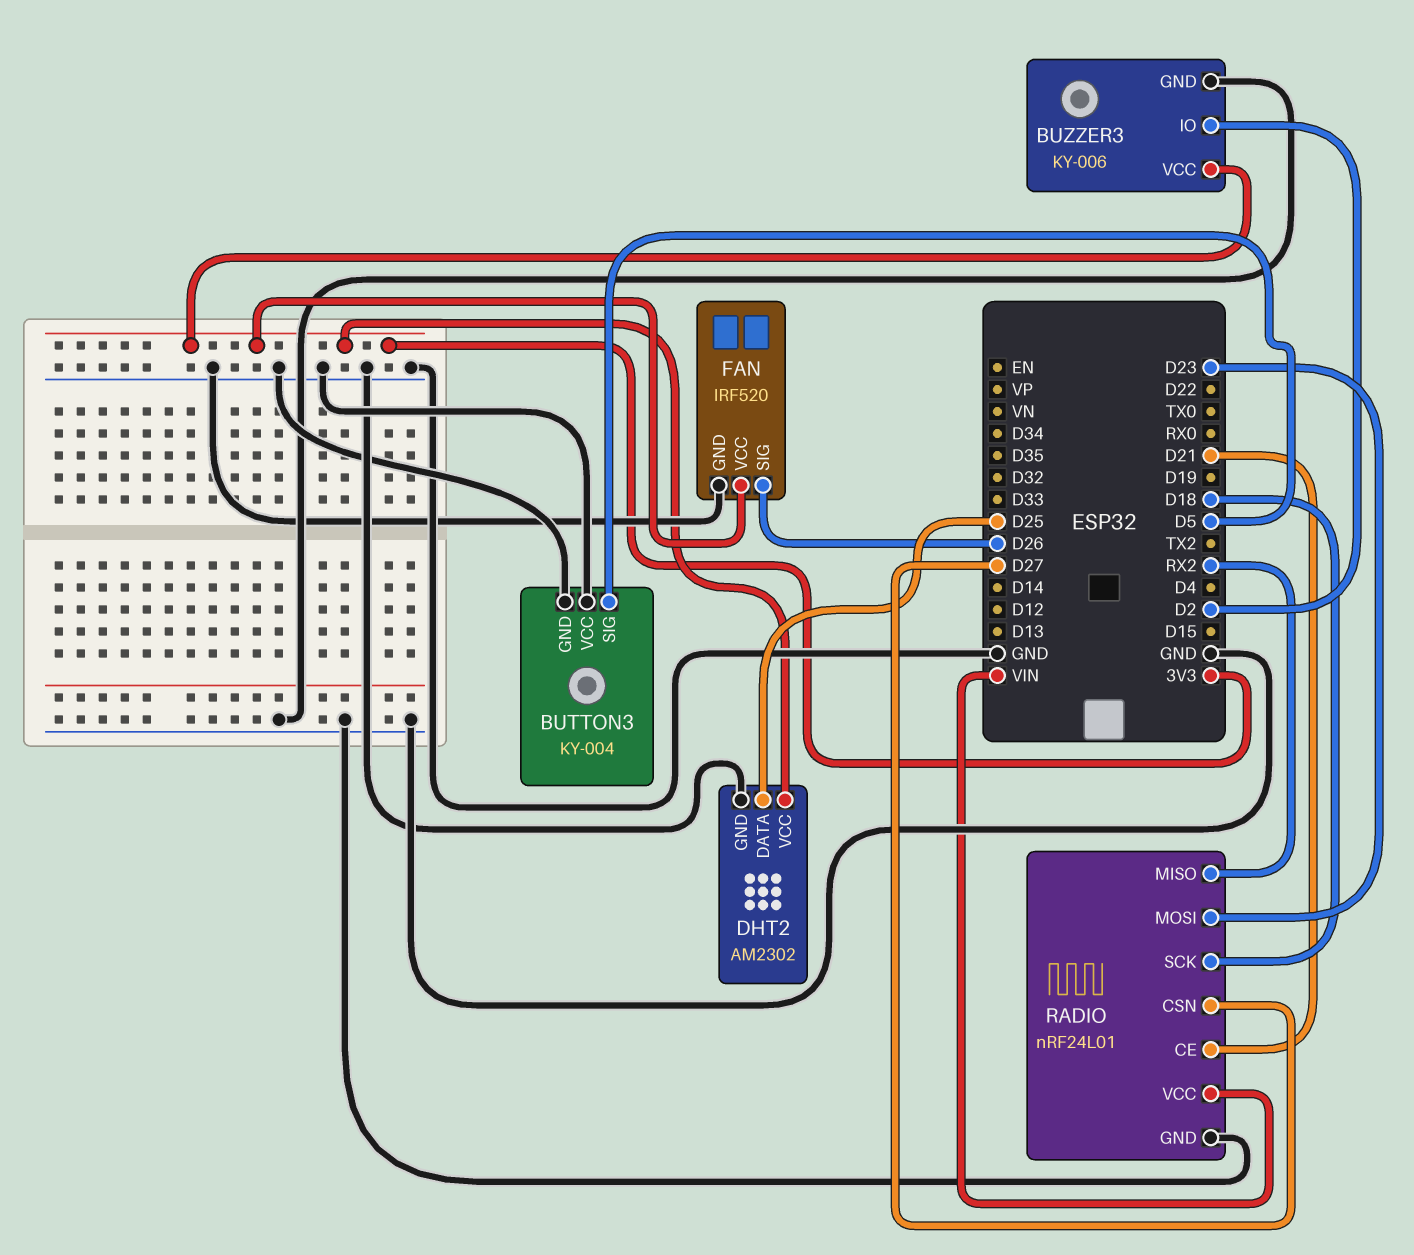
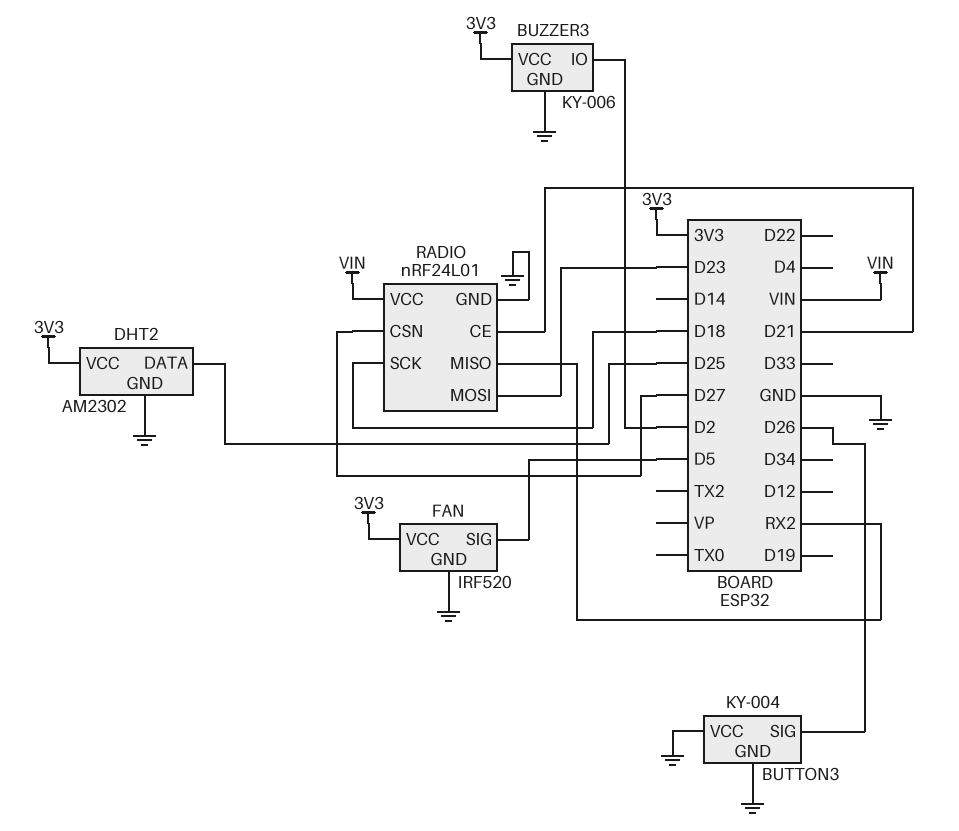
BUTTON3 pin SIG: D5 -> D26
FAN pin SIG: D26 -> D5

